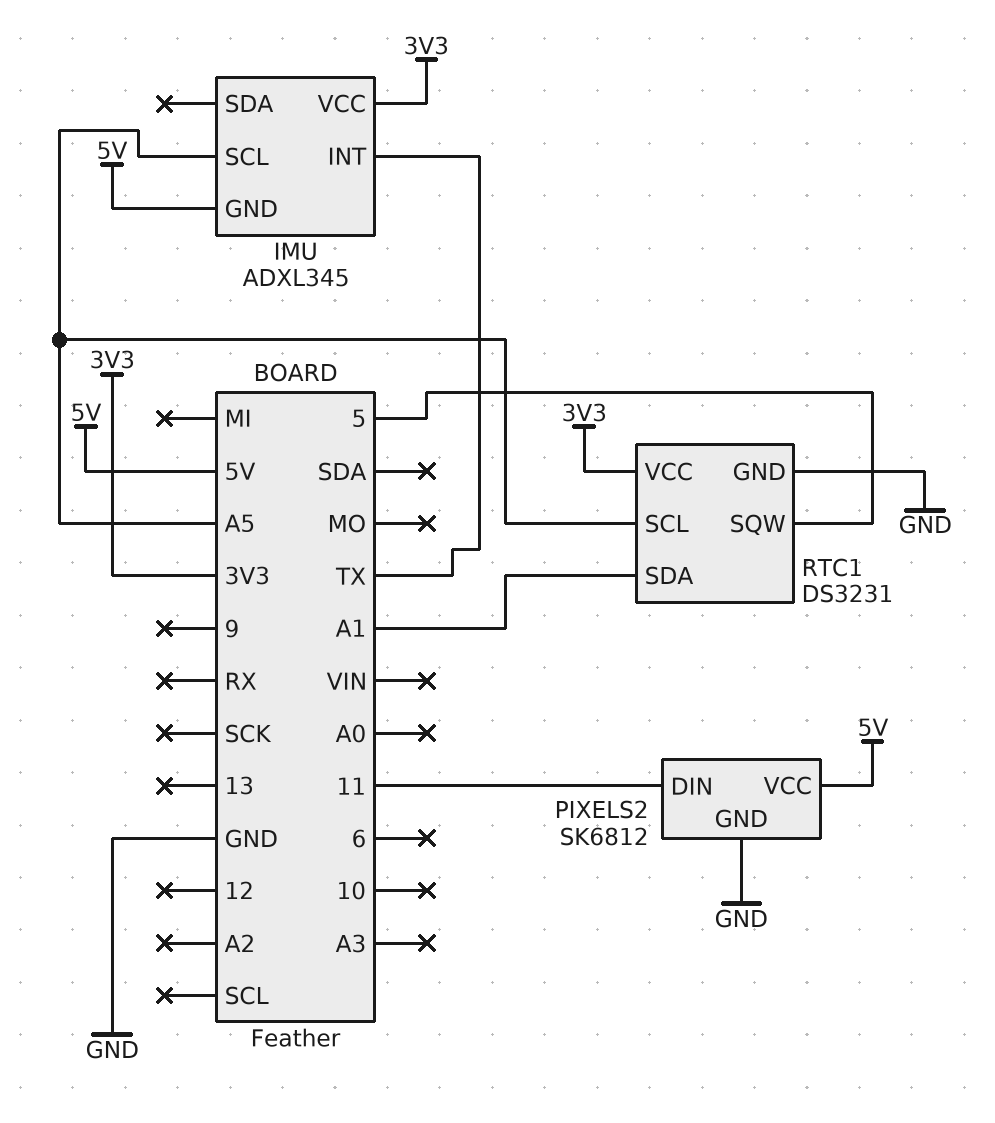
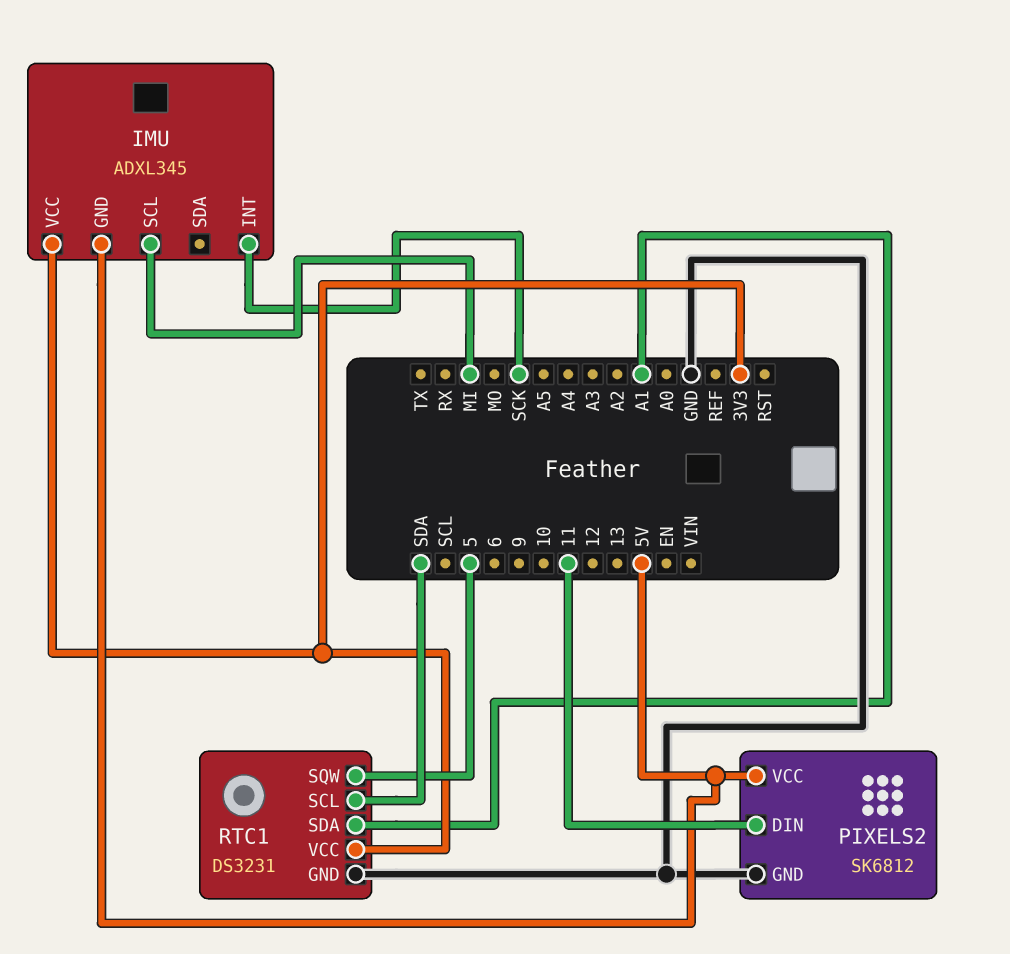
IMU pin INT: TX -> SCK
IMU pin SCL: A5 -> MI
RTC1 pin SCL: A5 -> SDA

